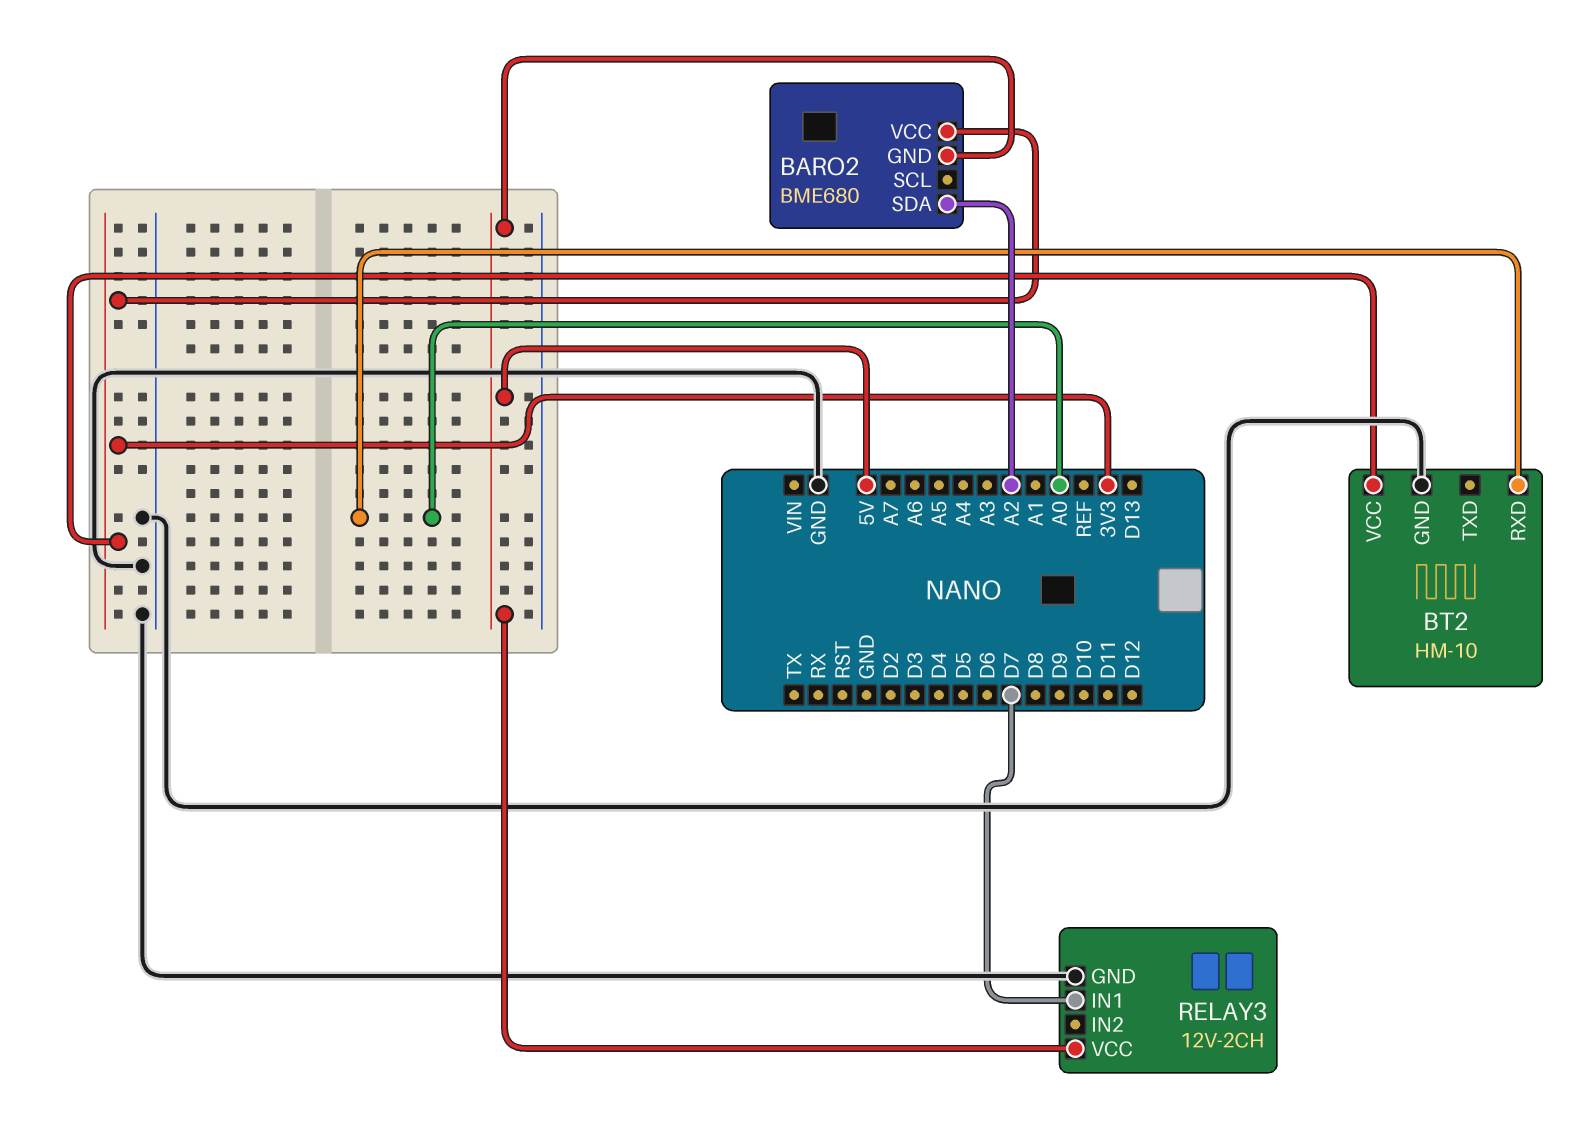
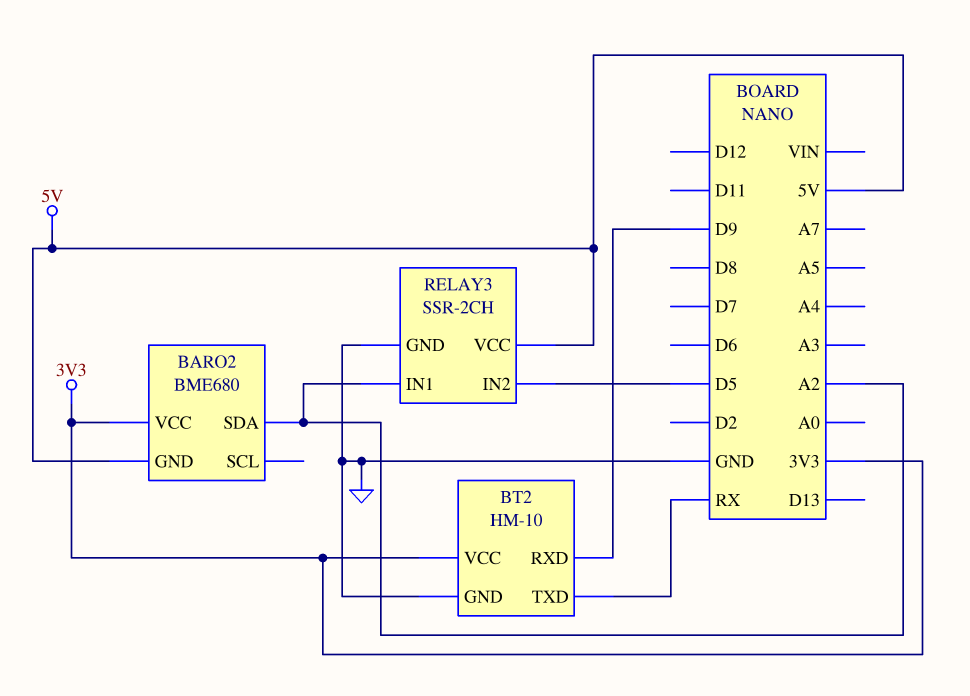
BT2 pin RXD: A0 -> D9
BT2 pin TXD: none -> RX
RELAY3: 12V-2CH -> SSR-2CH
RELAY3 pin IN1: D7 -> A2
RELAY3 pin IN2: none -> D5

